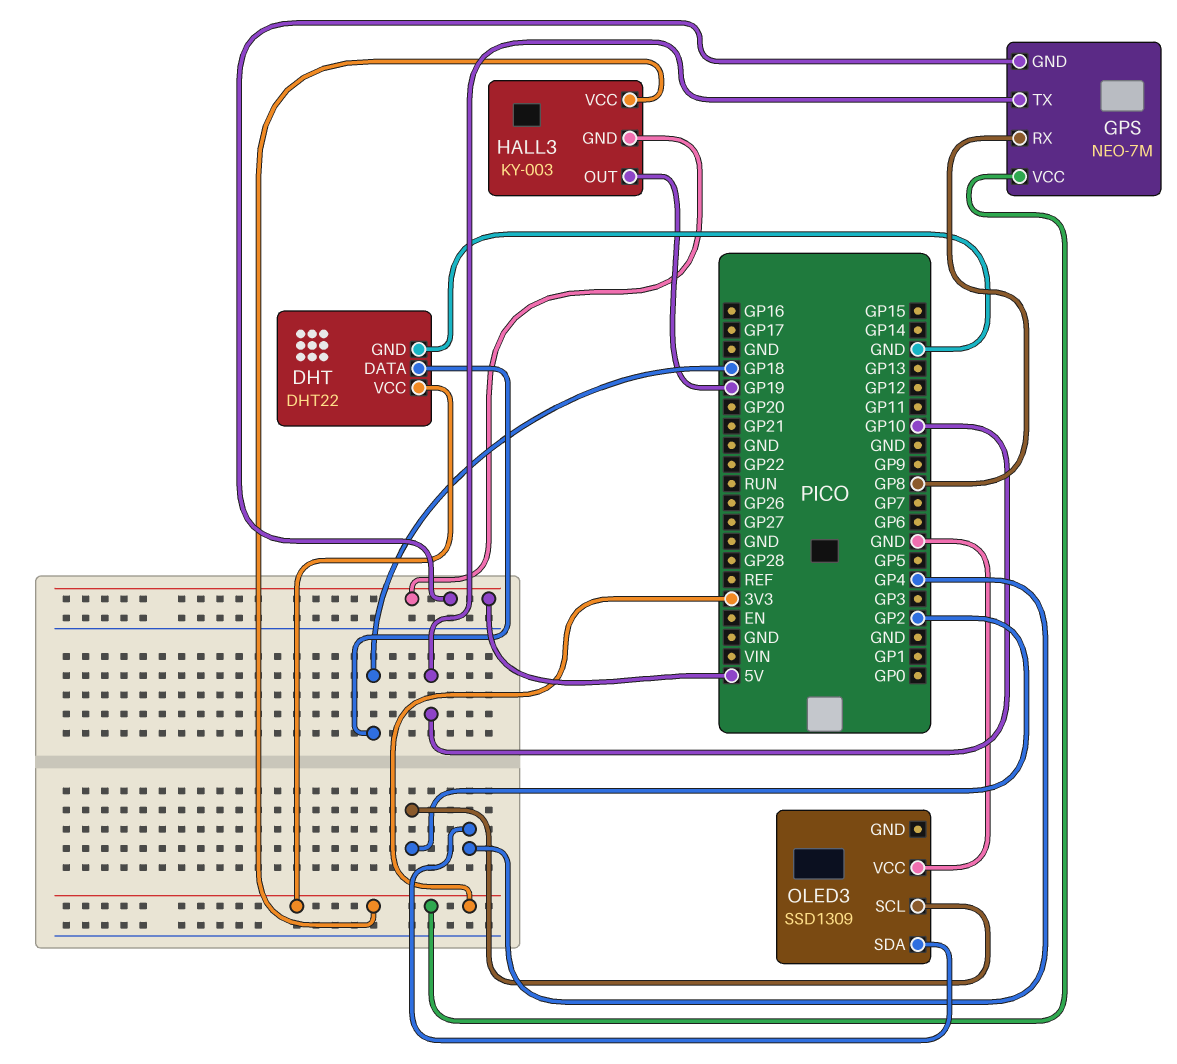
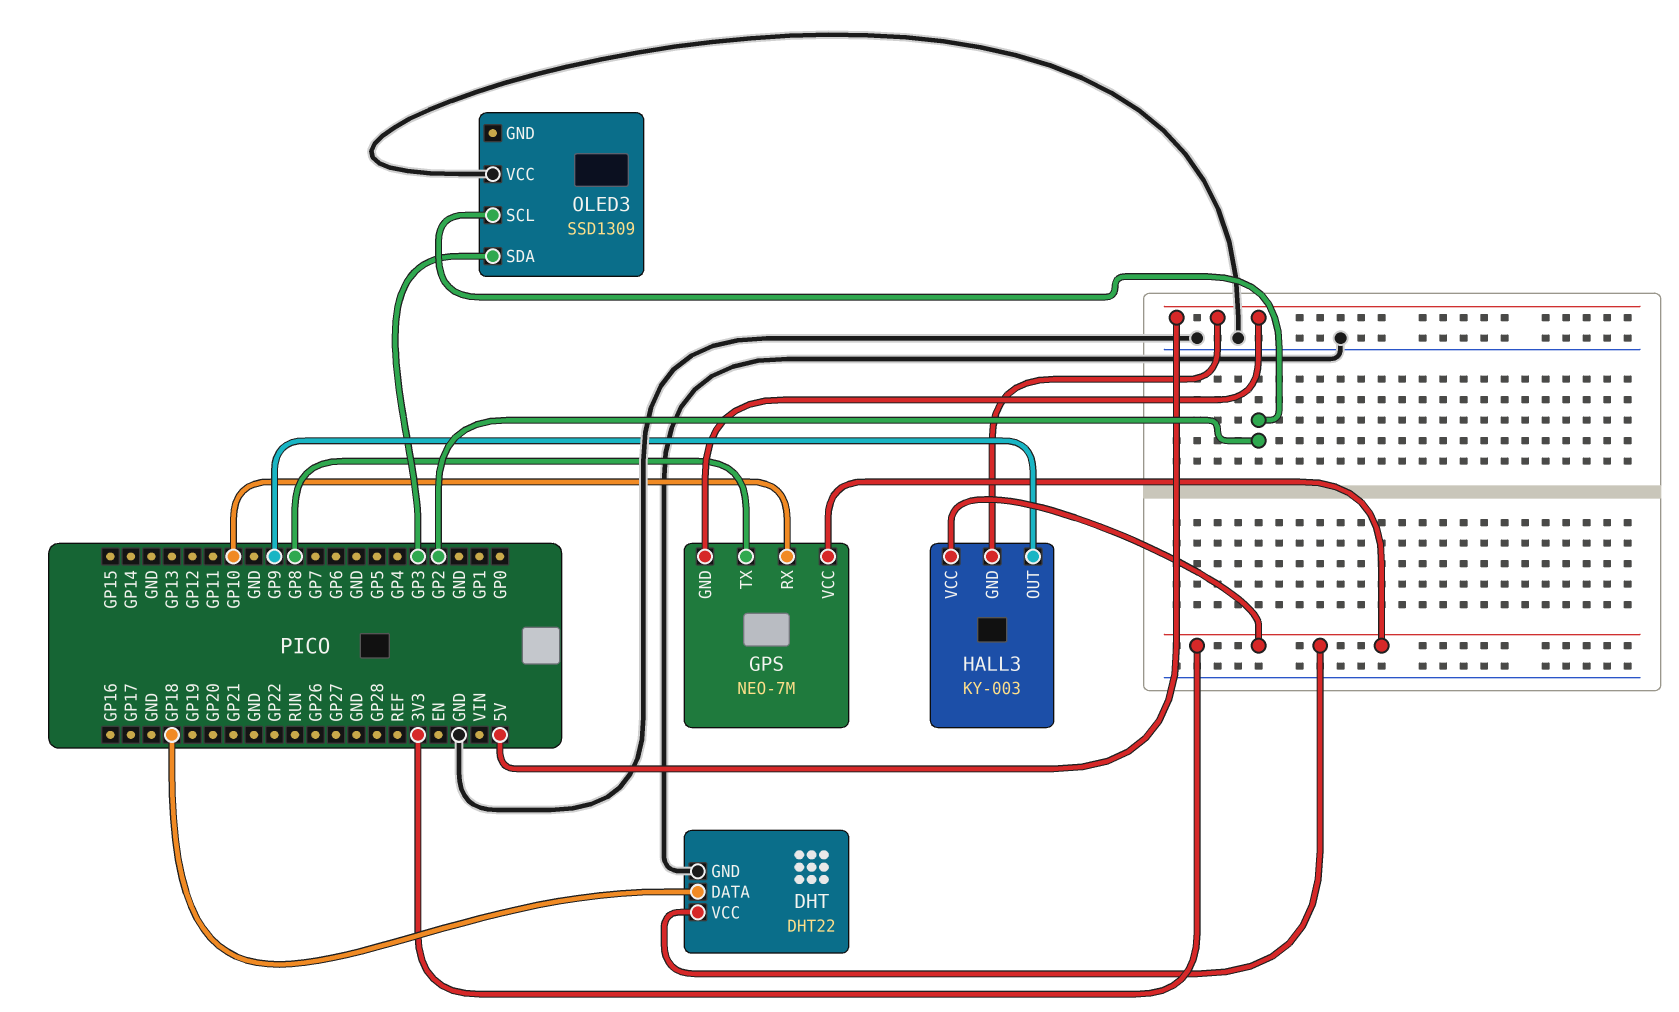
GPS pin RX: GP8 -> GP10
GPS pin TX: GP10 -> GP8
HALL3 pin OUT: GP19 -> GP9
OLED3 pin SDA: GP4 -> GP3

